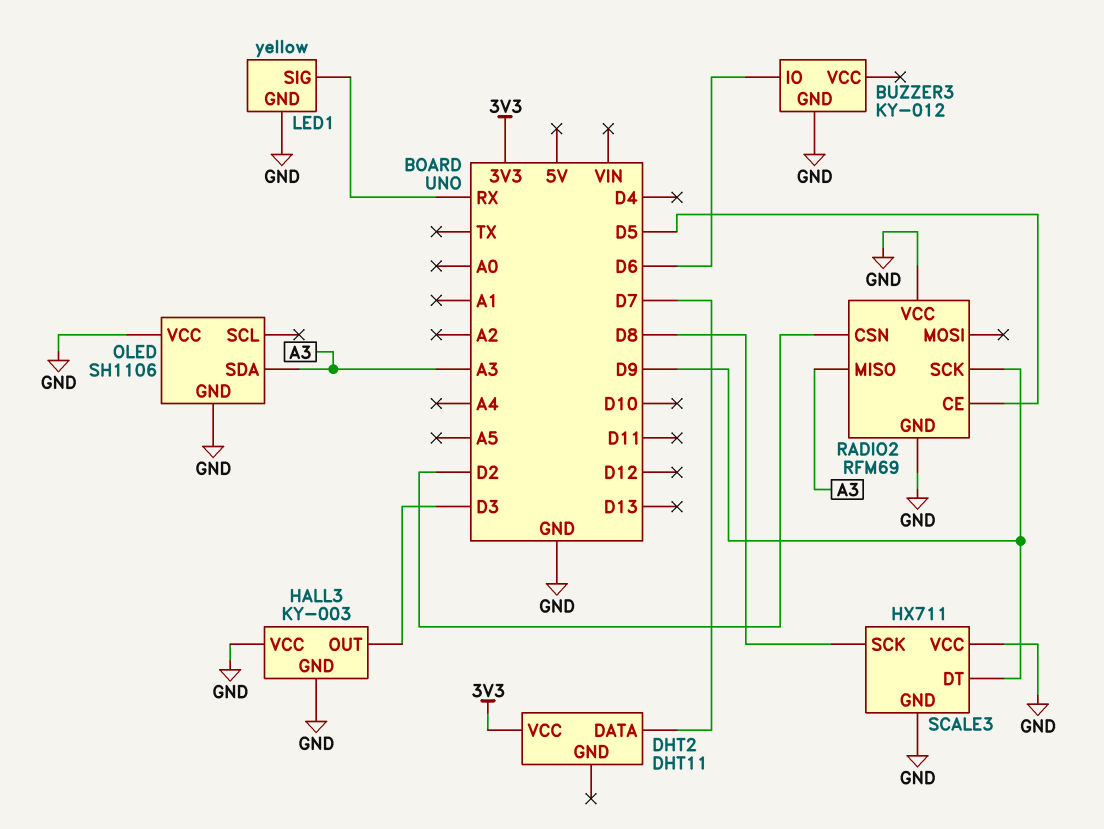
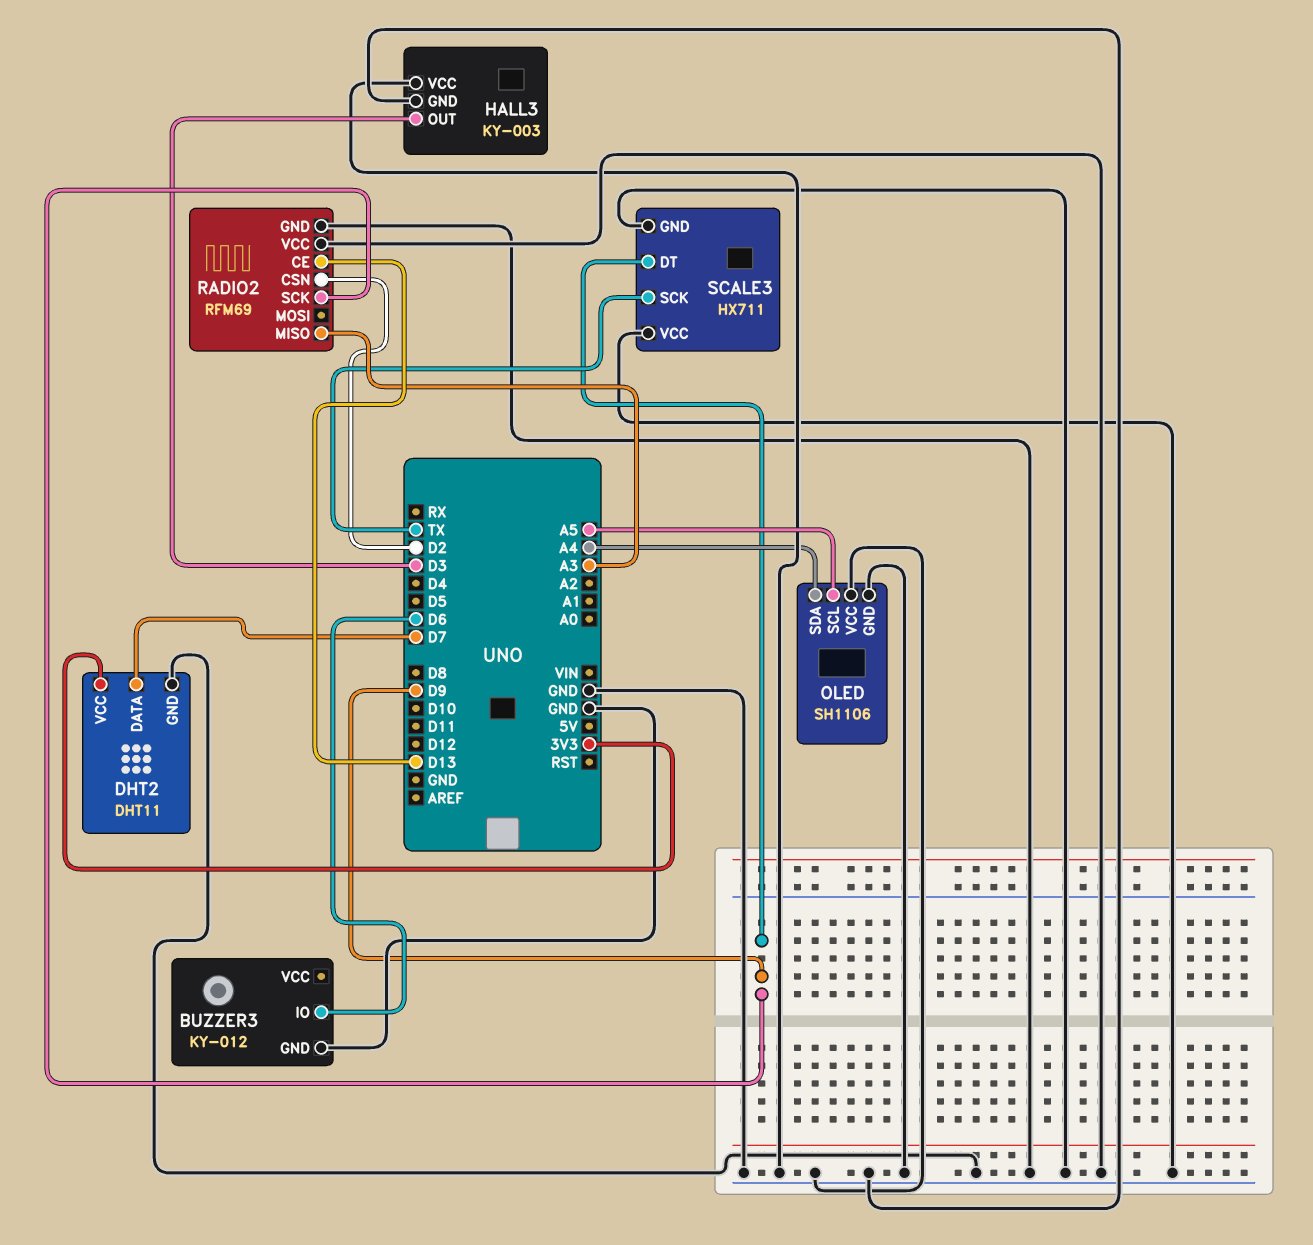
DHT2 pin GND: none -> GND
LED1: yellow -> none
LED1 pin GND: GND -> none
LED1 pin SIG: RX -> none
OLED pin SCL: none -> A5
OLED pin SDA: A3 -> A4
RADIO2 pin CE: D5 -> D13
SCALE3 pin SCK: D8 -> TX

